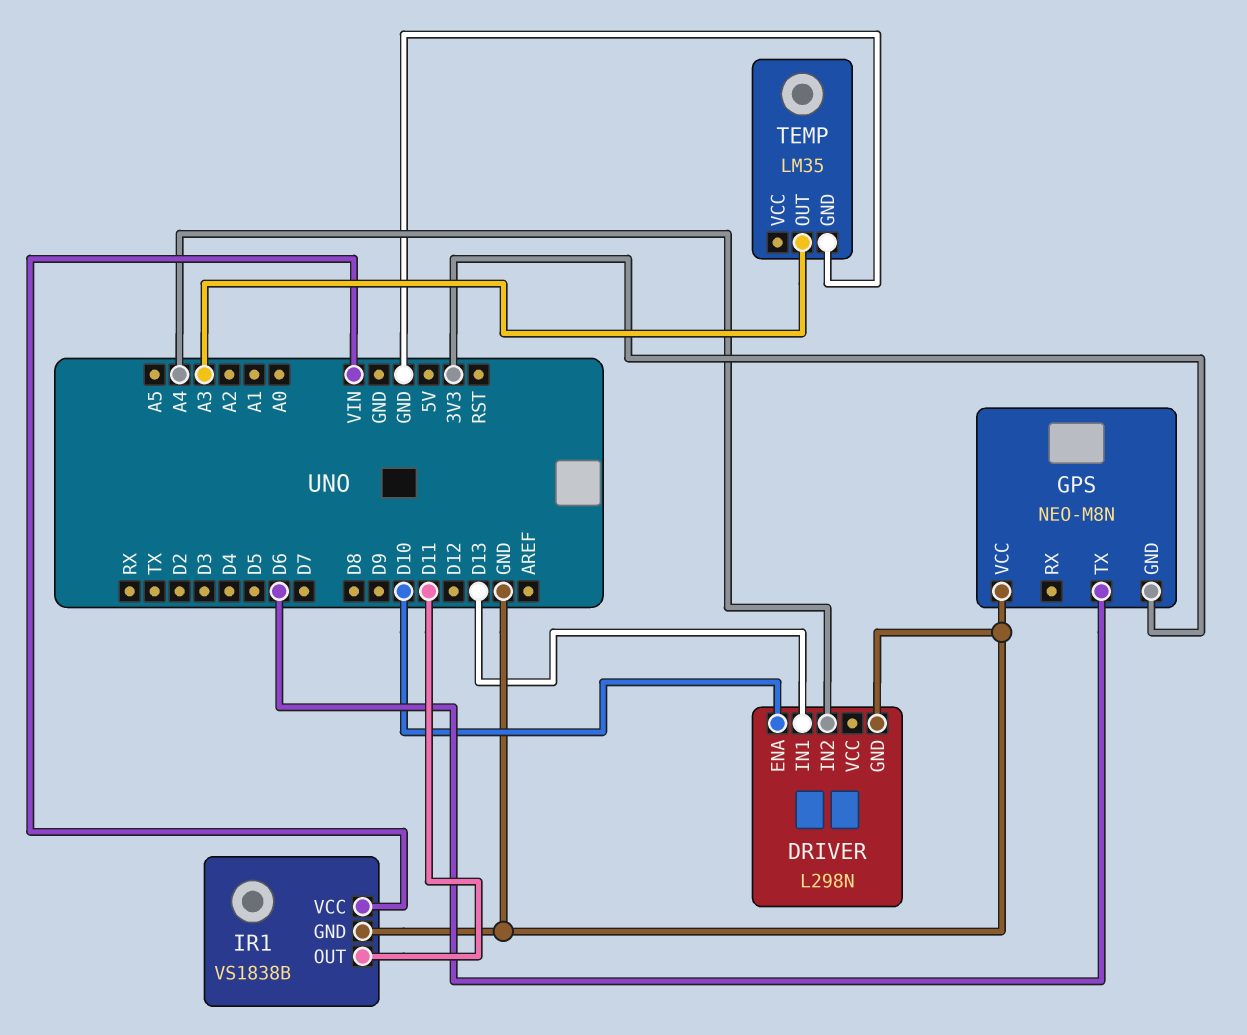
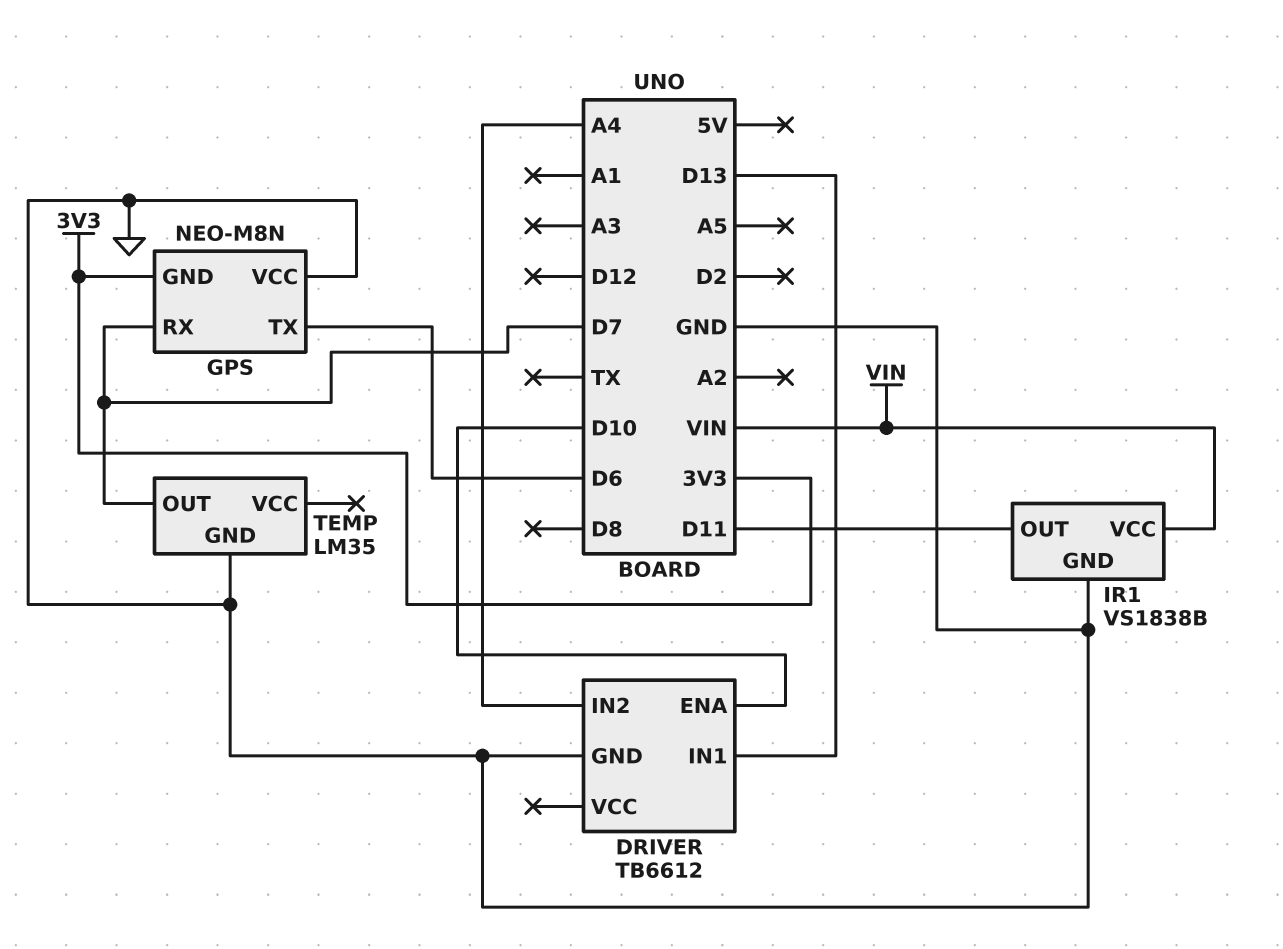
DRIVER: L298N -> TB6612
GPS pin RX: none -> D7
TEMP pin OUT: A3 -> D7

